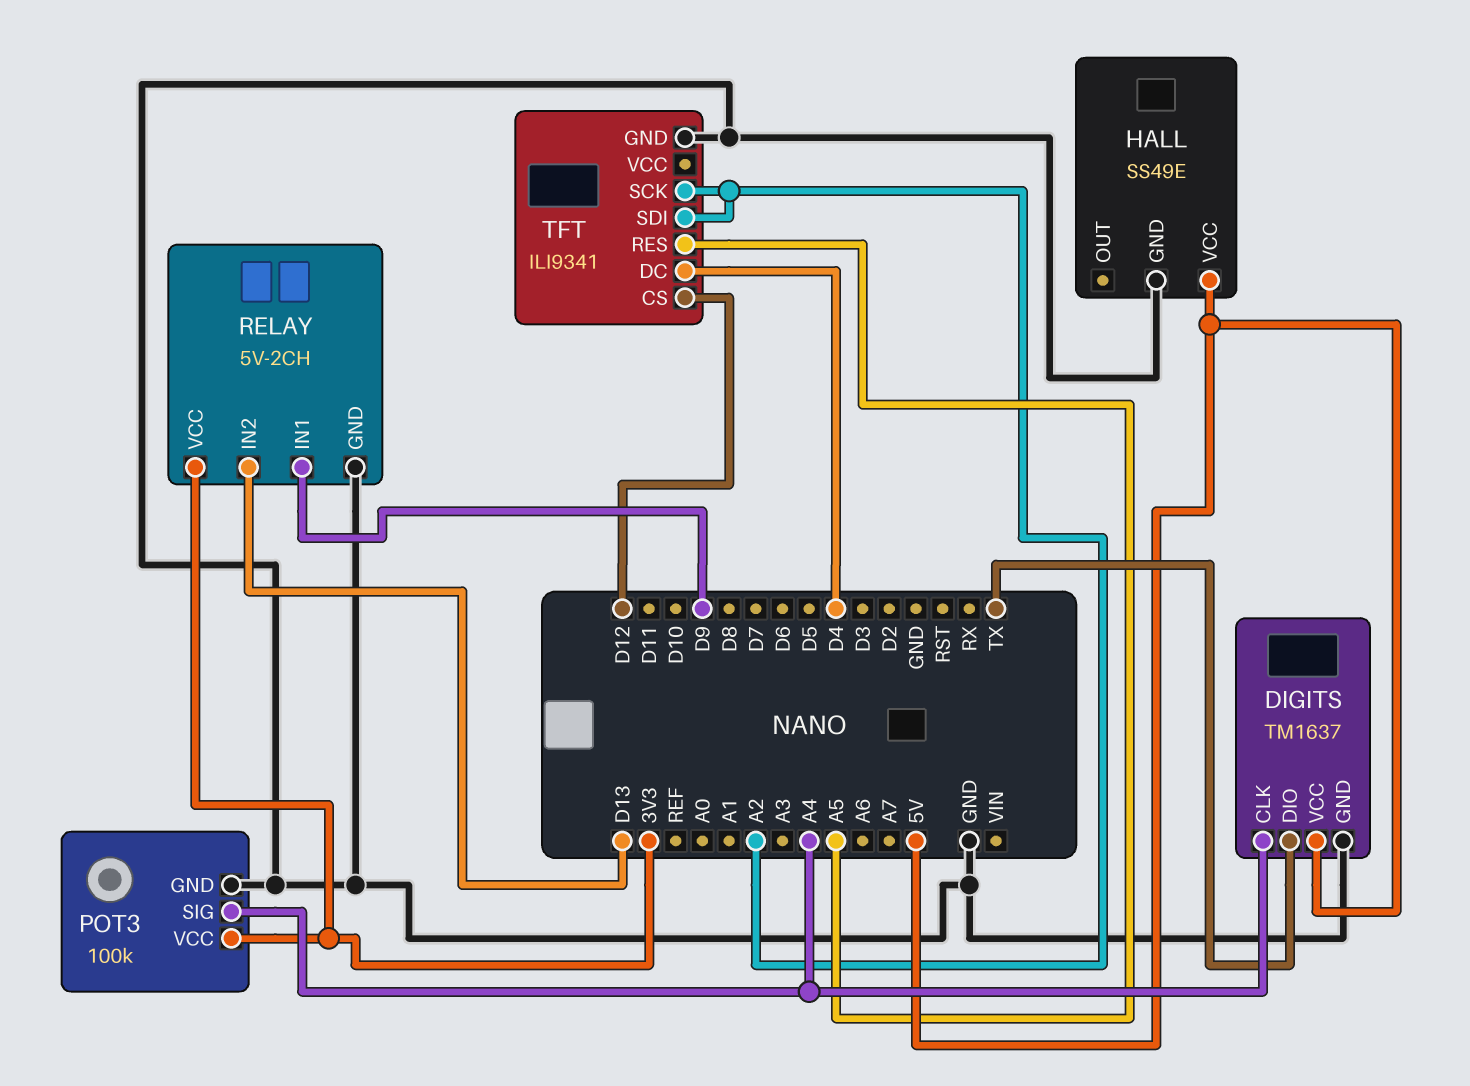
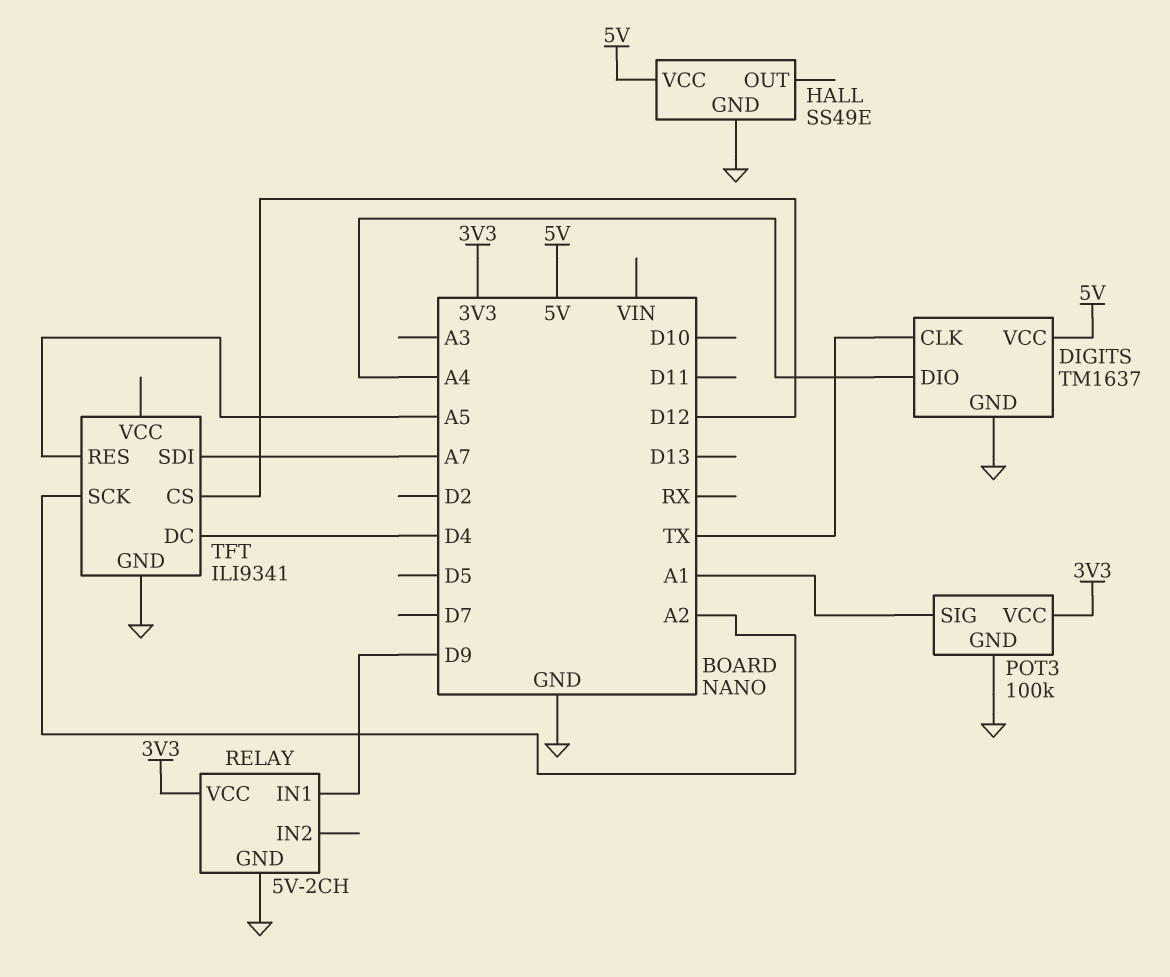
DIGITS pin CLK: A4 -> TX
DIGITS pin DIO: TX -> A4
POT3 pin SIG: A4 -> A1
RELAY pin IN2: D13 -> none
TFT pin SDI: A2 -> A7

